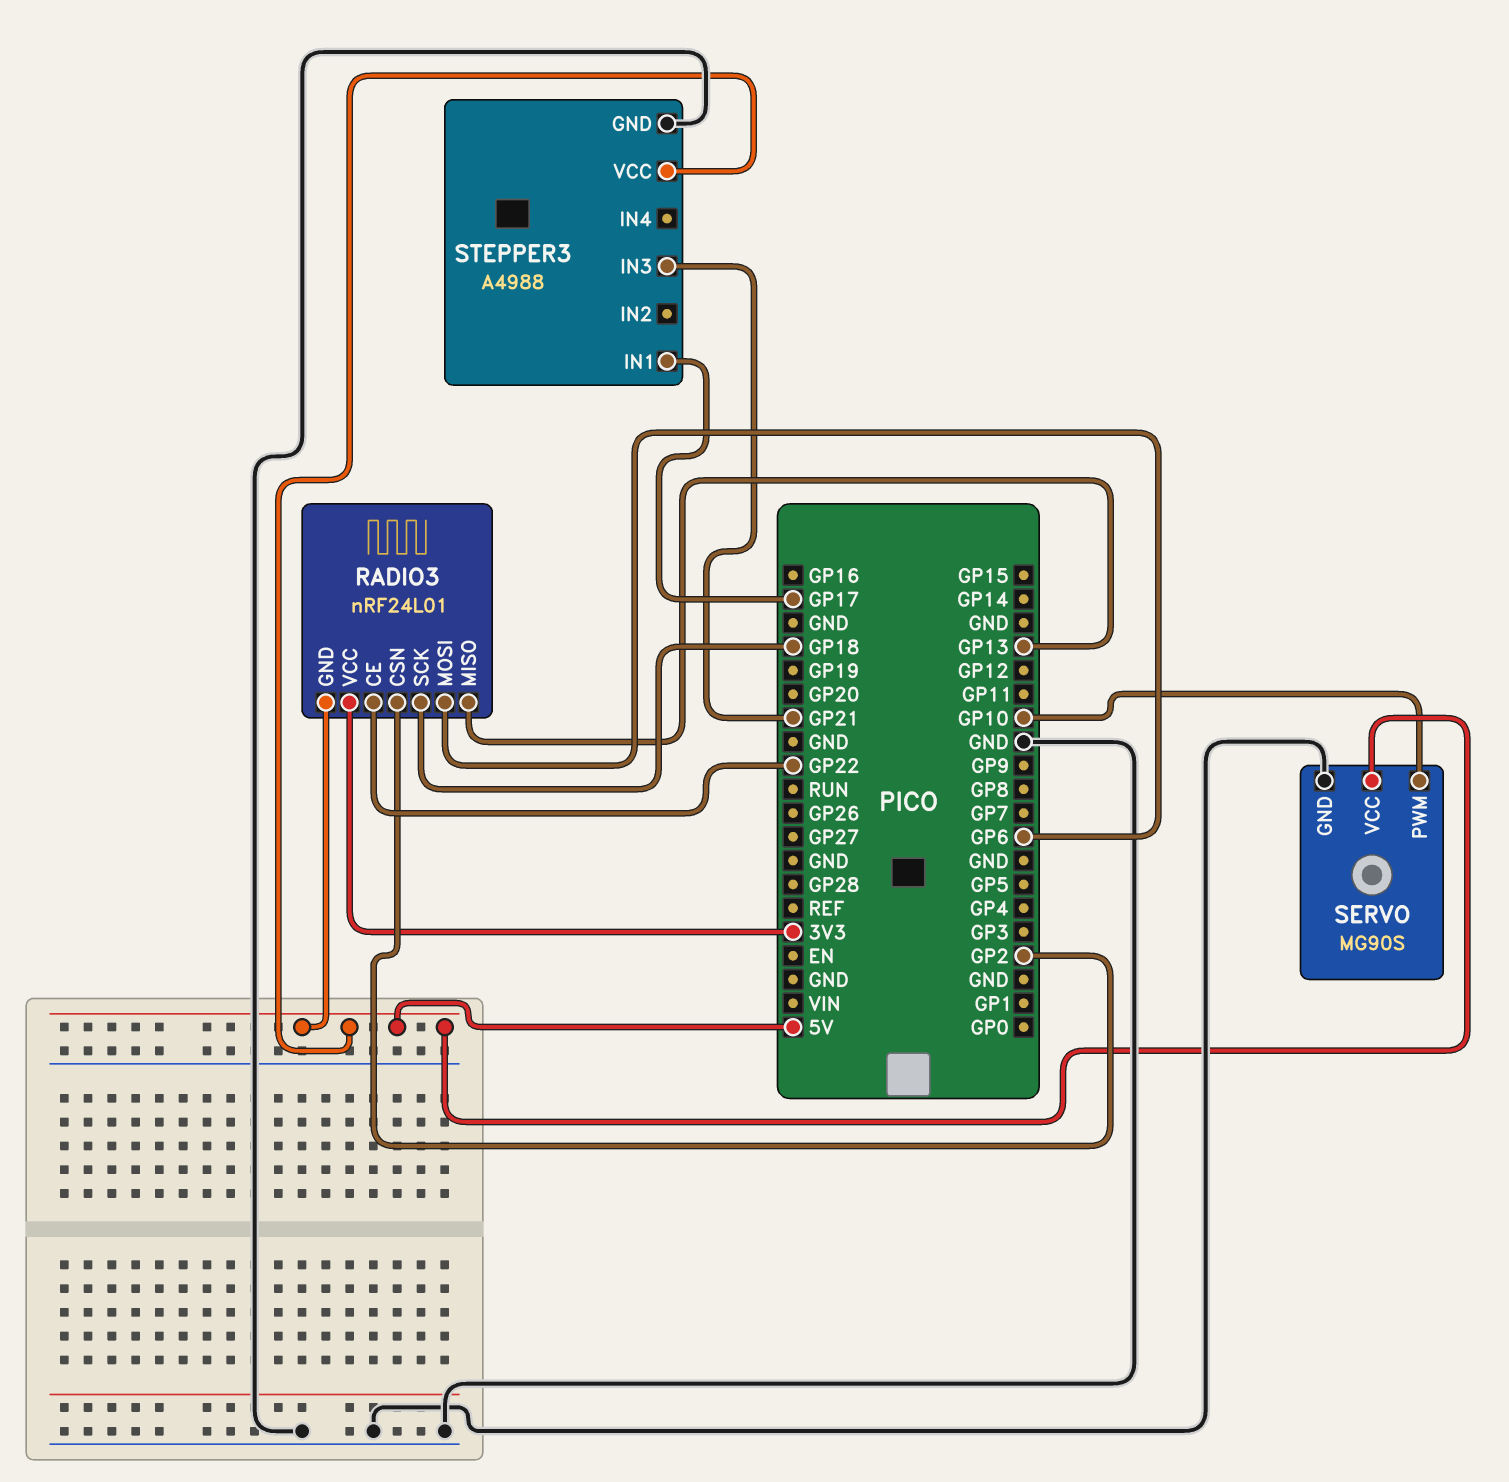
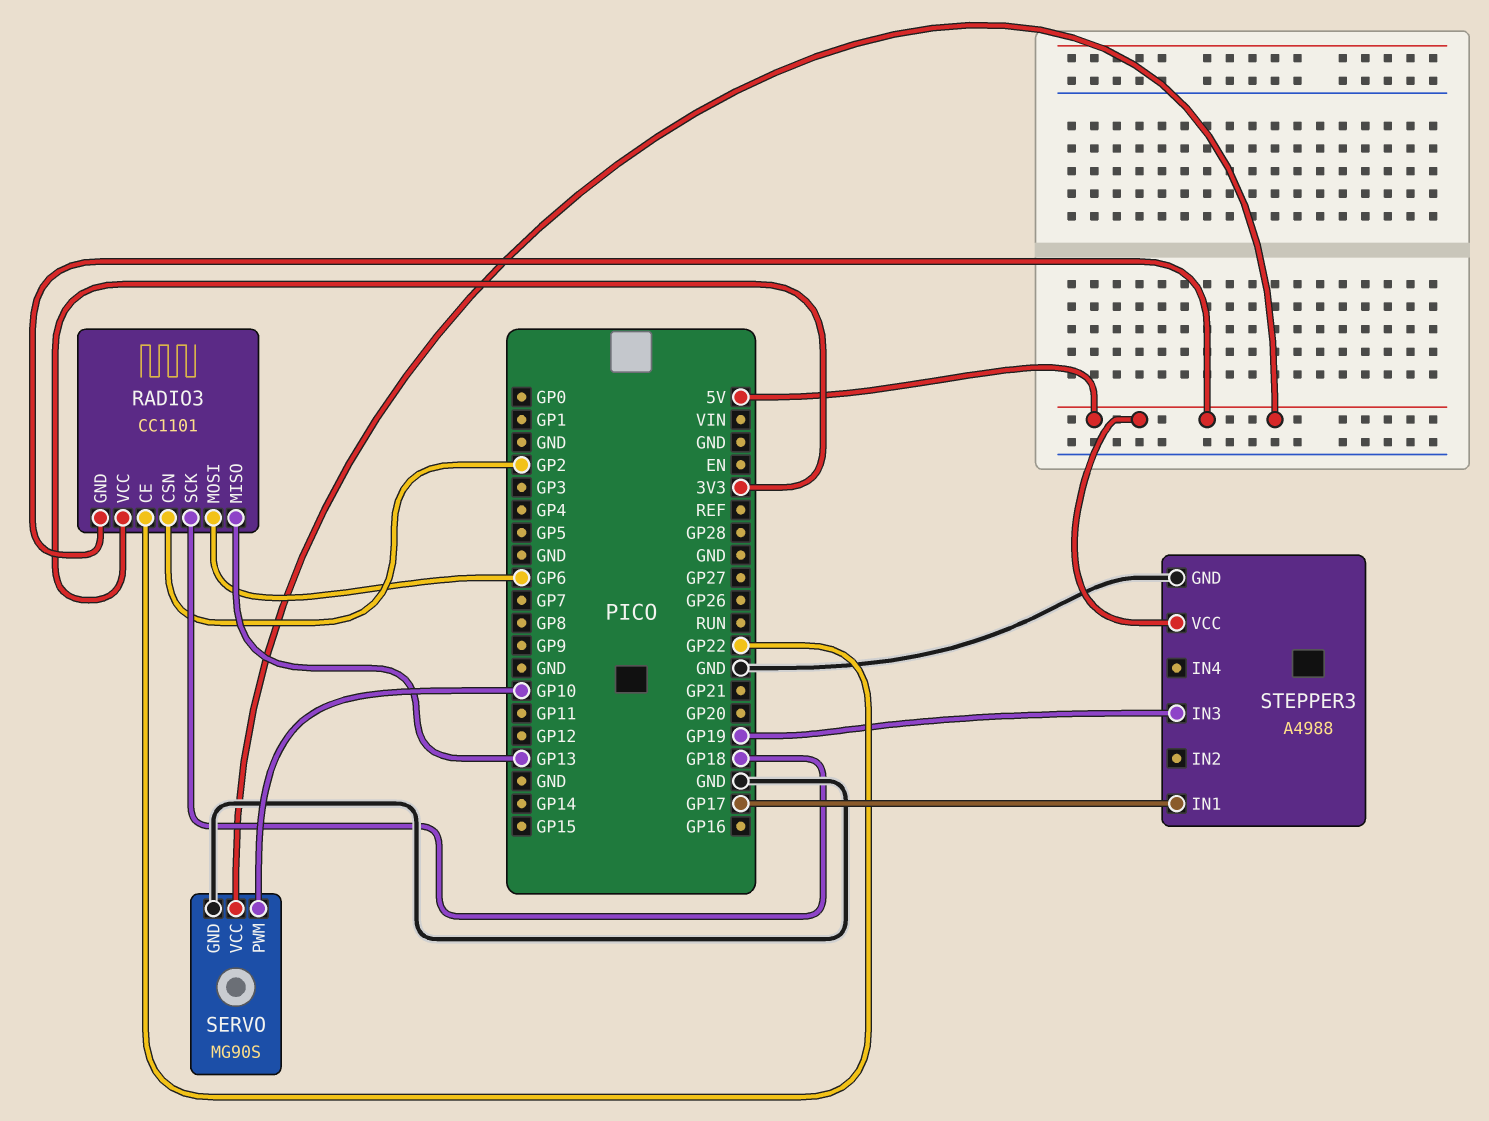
RADIO3: nRF24L01 -> CC1101
STEPPER3 pin IN3: GP21 -> GP19

